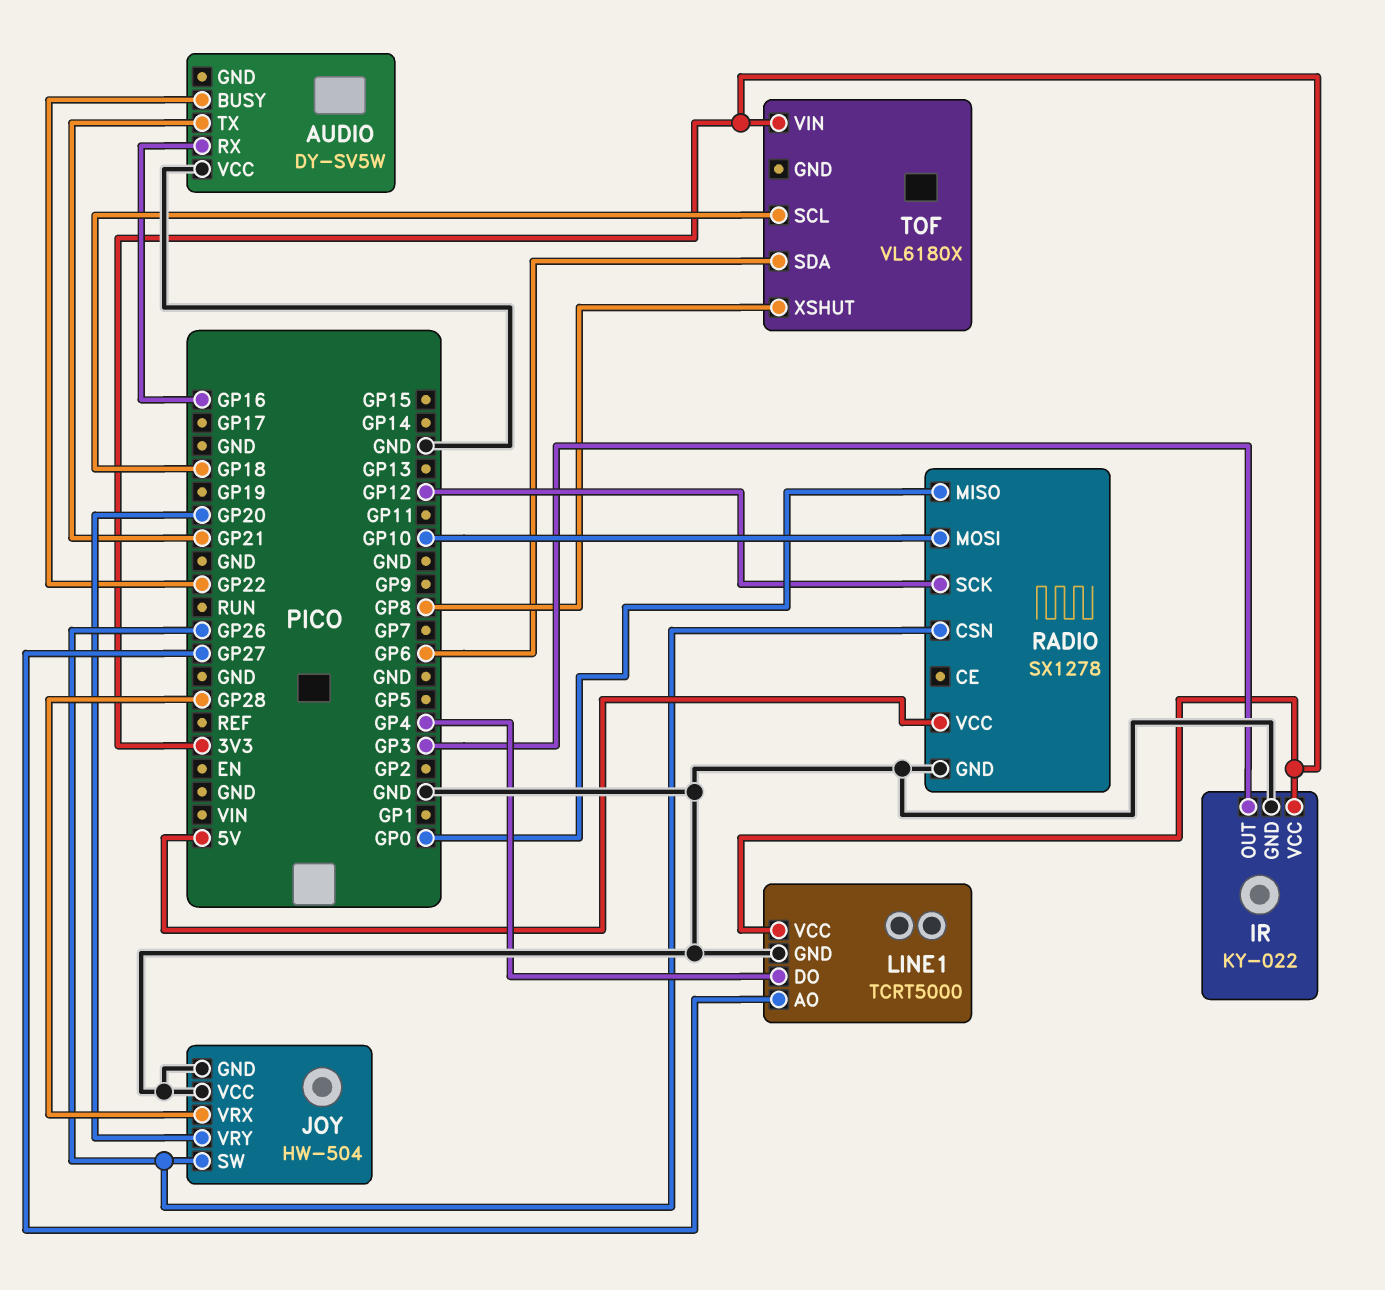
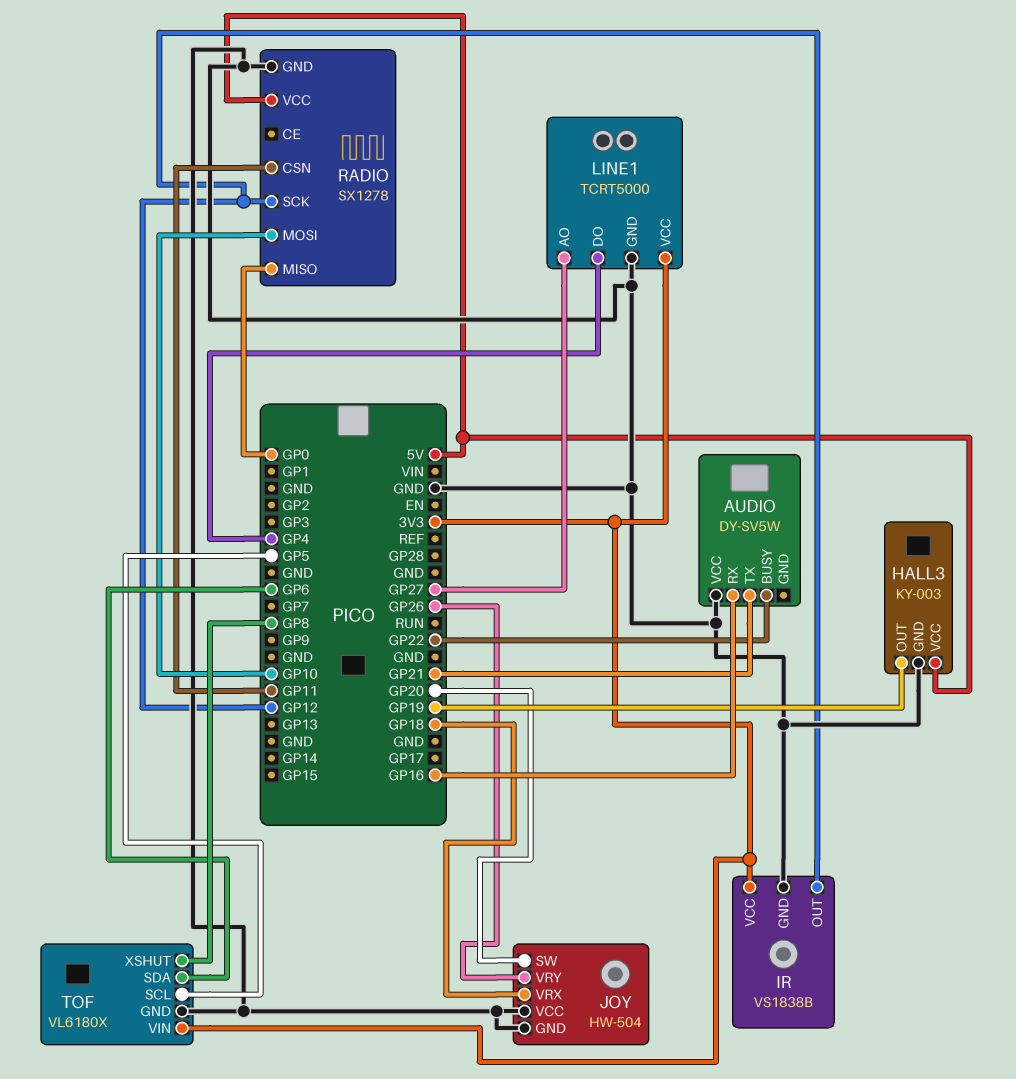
HALL3: none -> KY-003
HALL3 pin GND: none -> GND
HALL3 pin OUT: none -> GP19
HALL3 pin VCC: none -> 5V
IR: KY-022 -> VS1838B
IR pin OUT: GP3 -> GP12
JOY pin SW: GP26 -> GP20
JOY pin VRX: GP28 -> GP18
JOY pin VRY: GP20 -> GP26
RADIO pin CSN: GP26 -> GP11
TOF pin GND: none -> GND
TOF pin SCL: GP18 -> GP5

